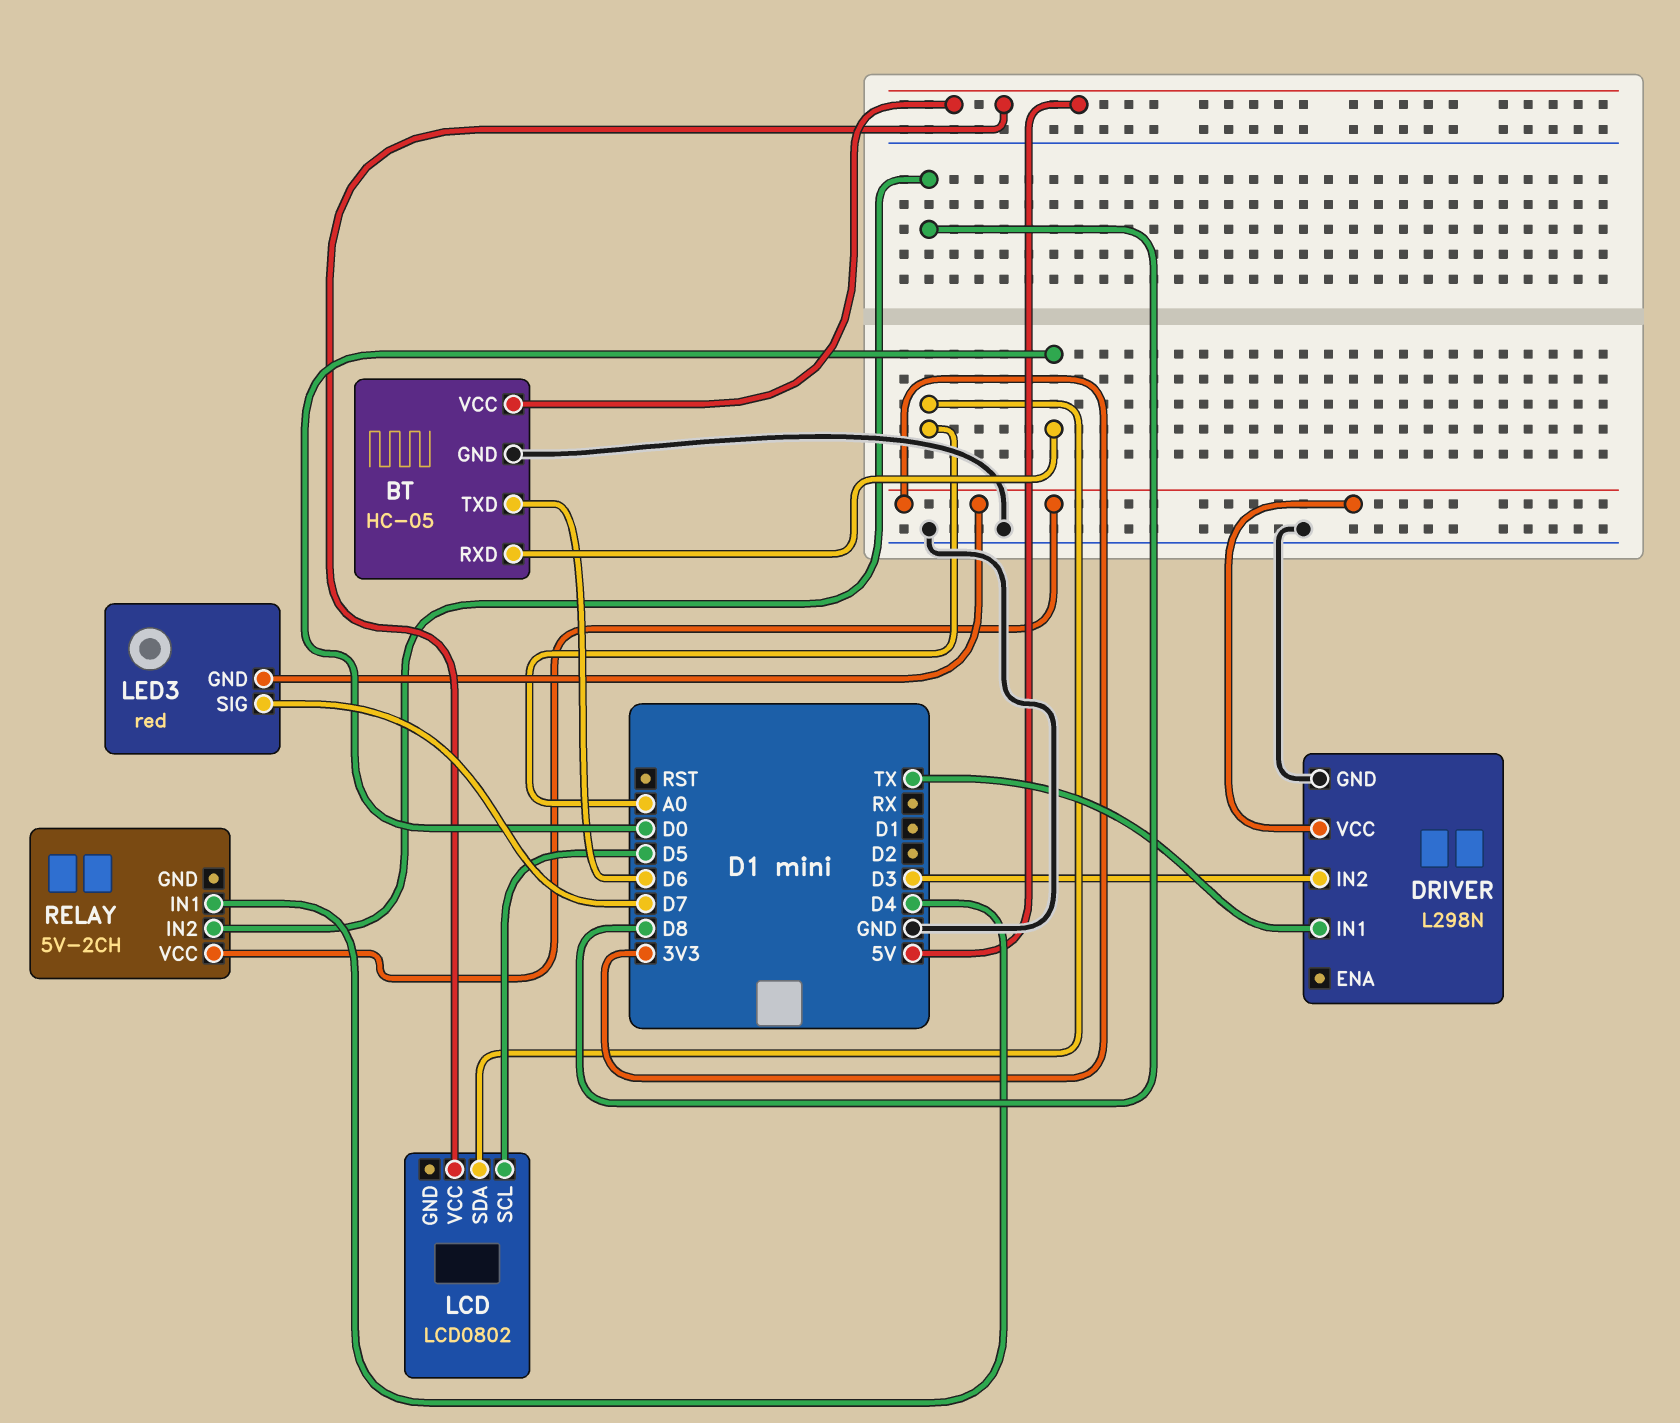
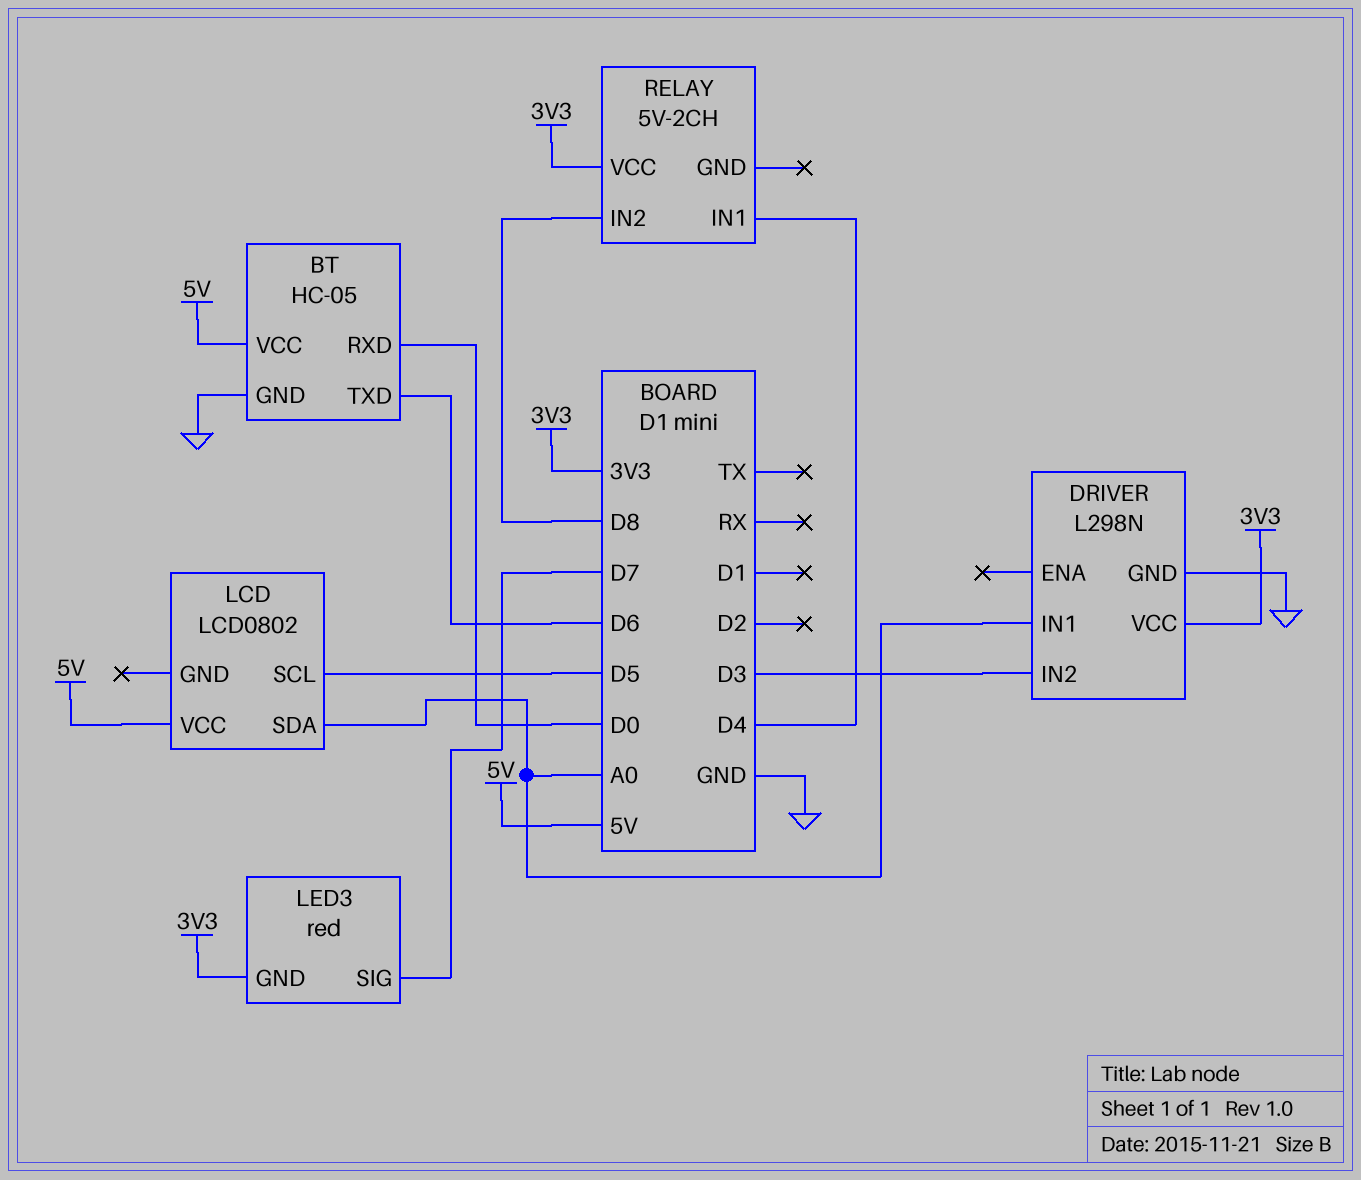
DRIVER pin IN1: TX -> A0

